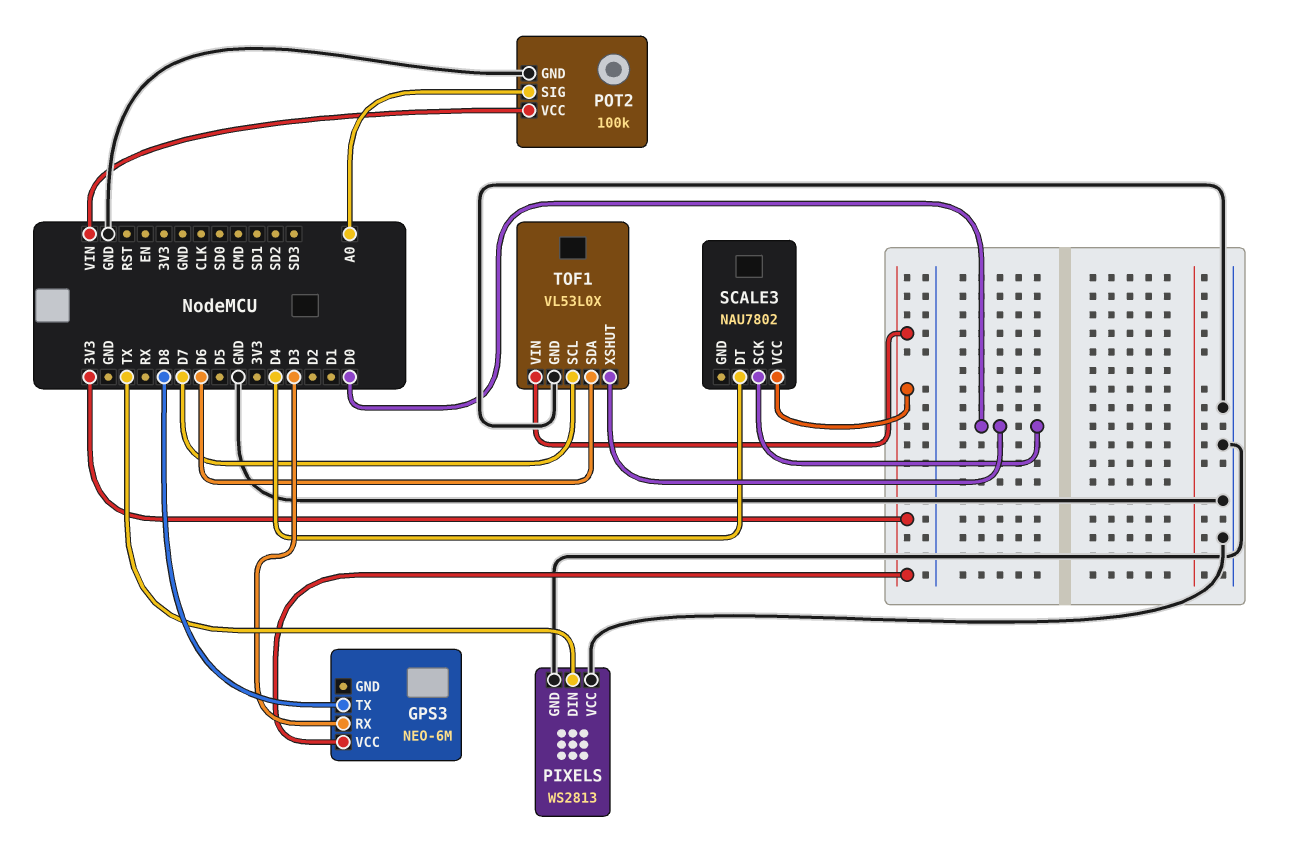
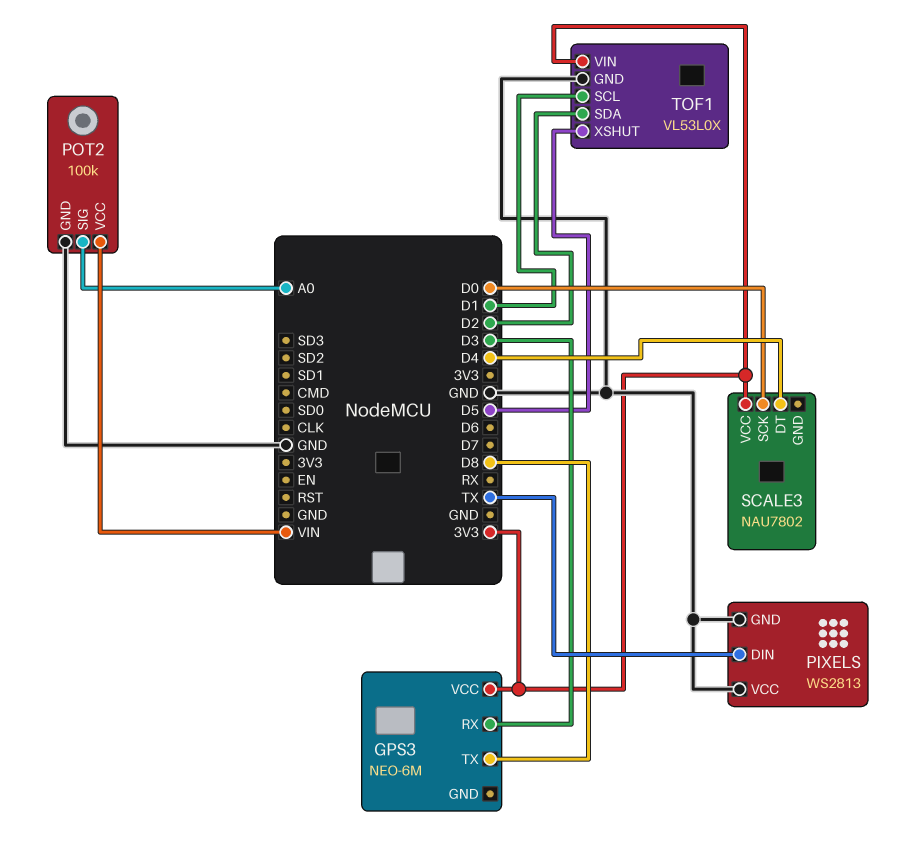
TOF1 pin SCL: D7 -> D1
TOF1 pin SDA: D6 -> D2
TOF1 pin XSHUT: D0 -> D5

